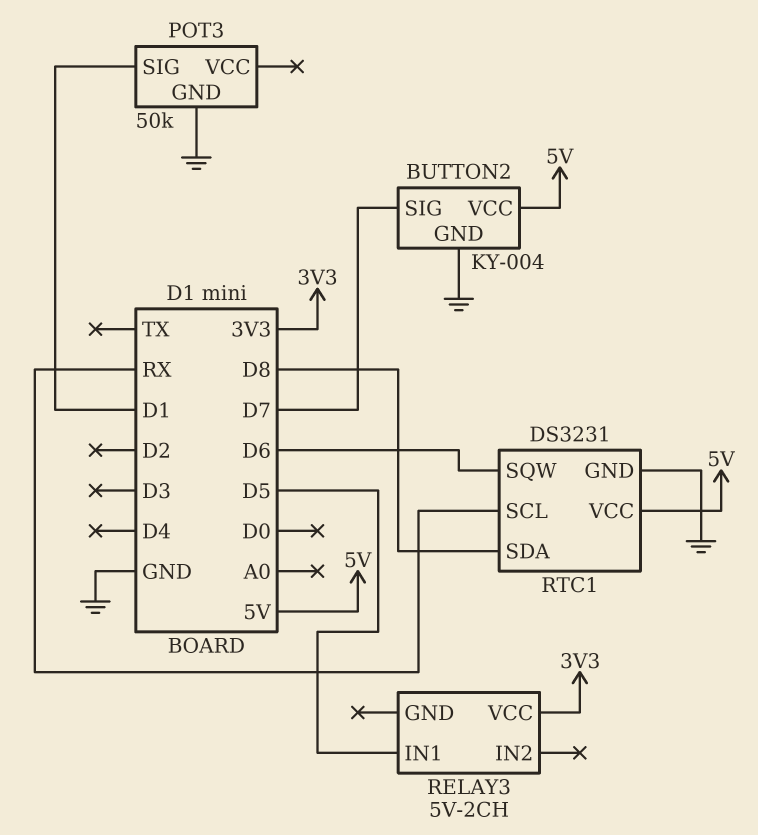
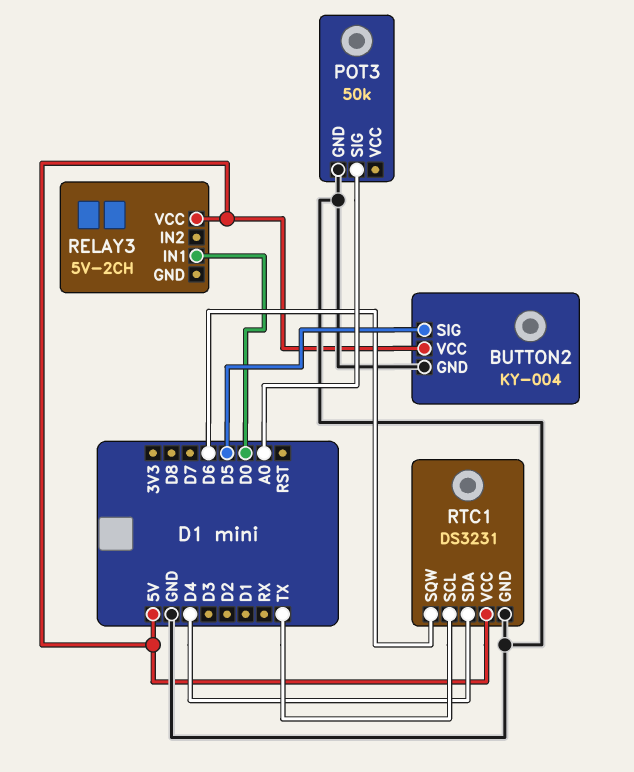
BUTTON2 pin SIG: D7 -> D5
POT3 pin SIG: D1 -> A0
RELAY3 pin IN1: D5 -> D0
RELAY3 pin VCC: 3V3 -> 5V
RTC1 pin SCL: RX -> TX
RTC1 pin SDA: D8 -> D4

